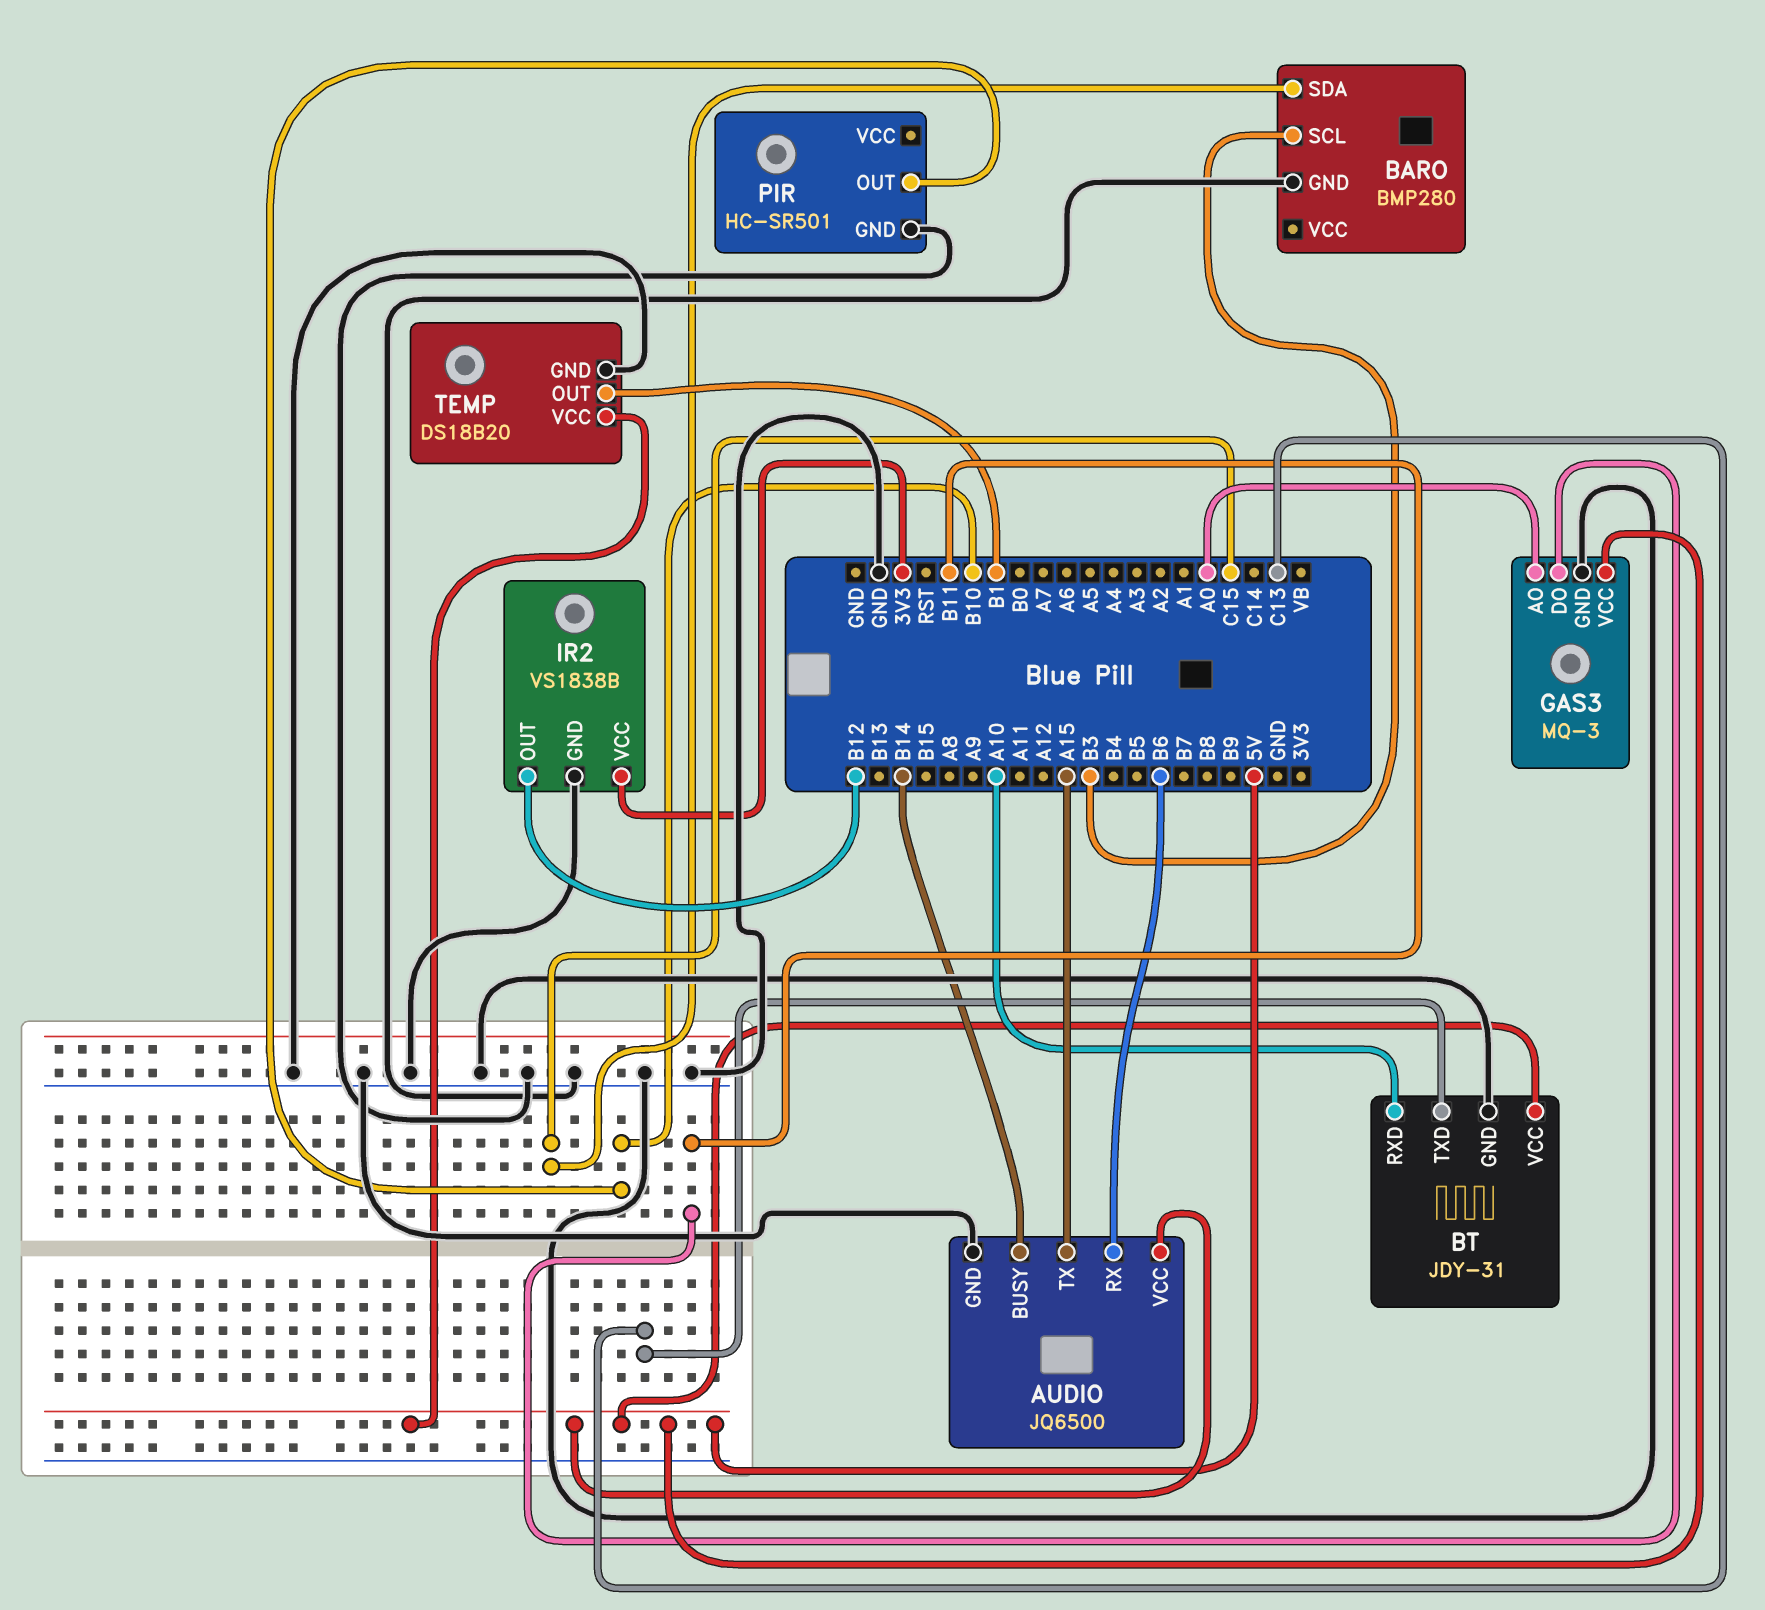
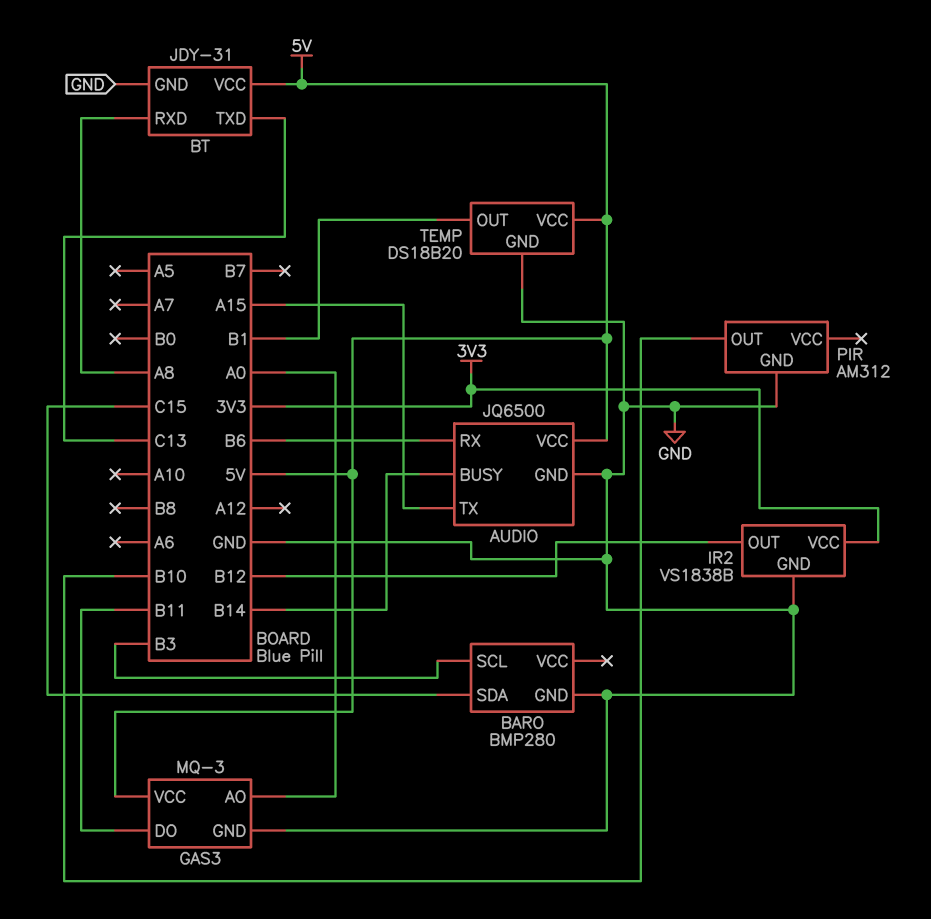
BT pin RXD: A10 -> A8
PIR: HC-SR501 -> AM312

